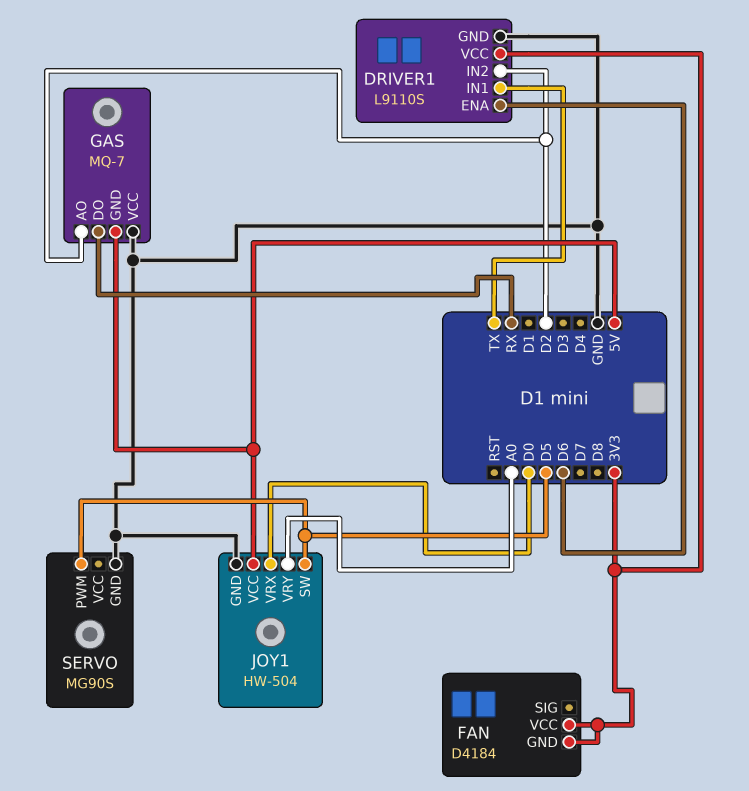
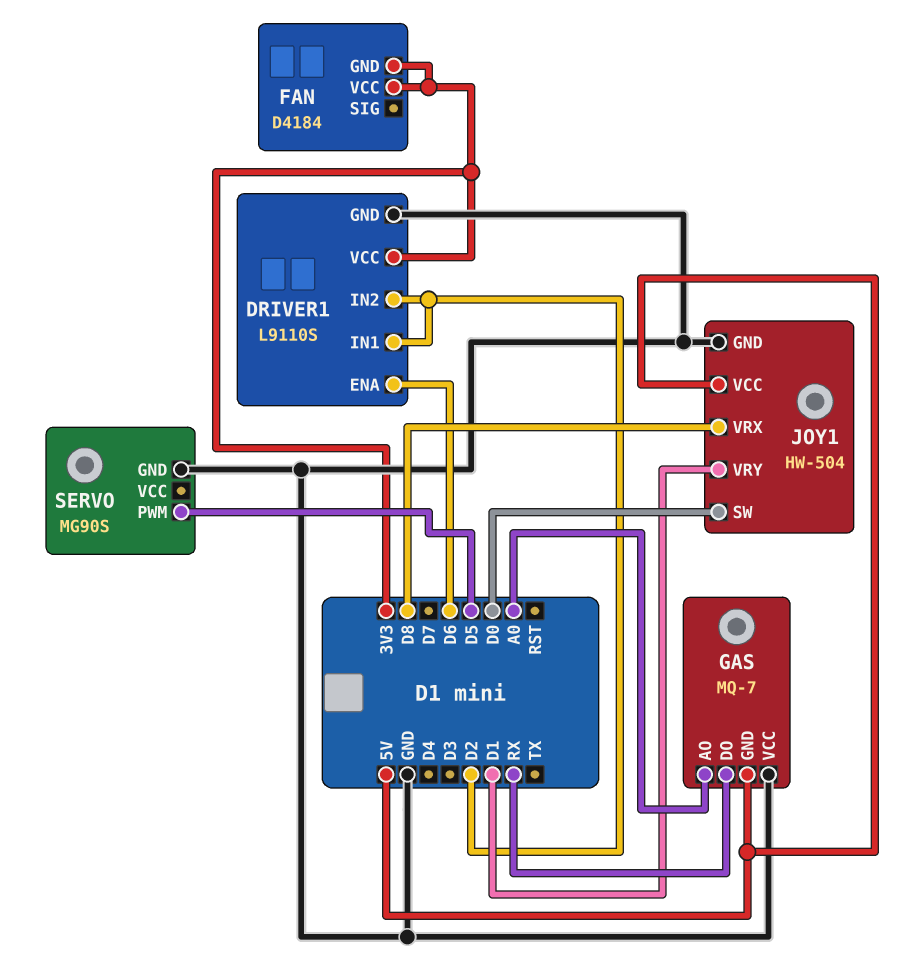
DRIVER1 pin IN1: TX -> D2
GAS pin AO: D2 -> A0
JOY1 pin SW: D5 -> D0
JOY1 pin VRX: D0 -> D8
JOY1 pin VRY: A0 -> D1

